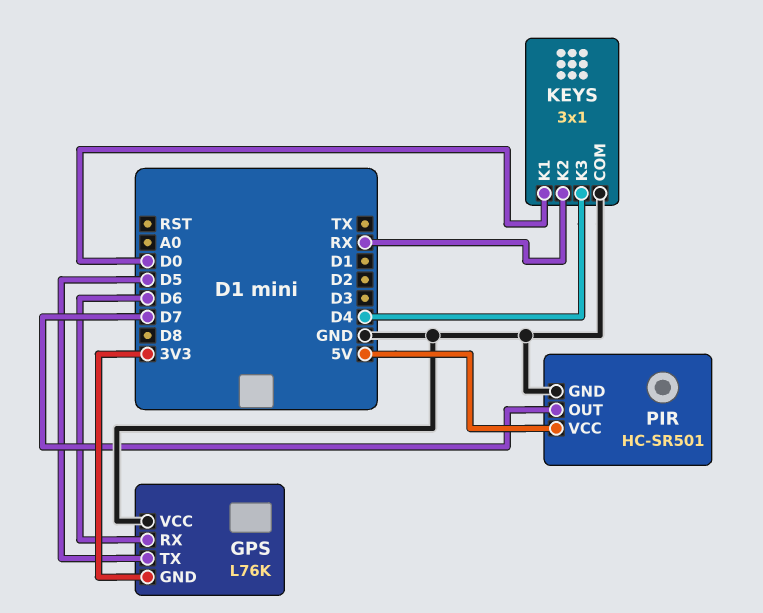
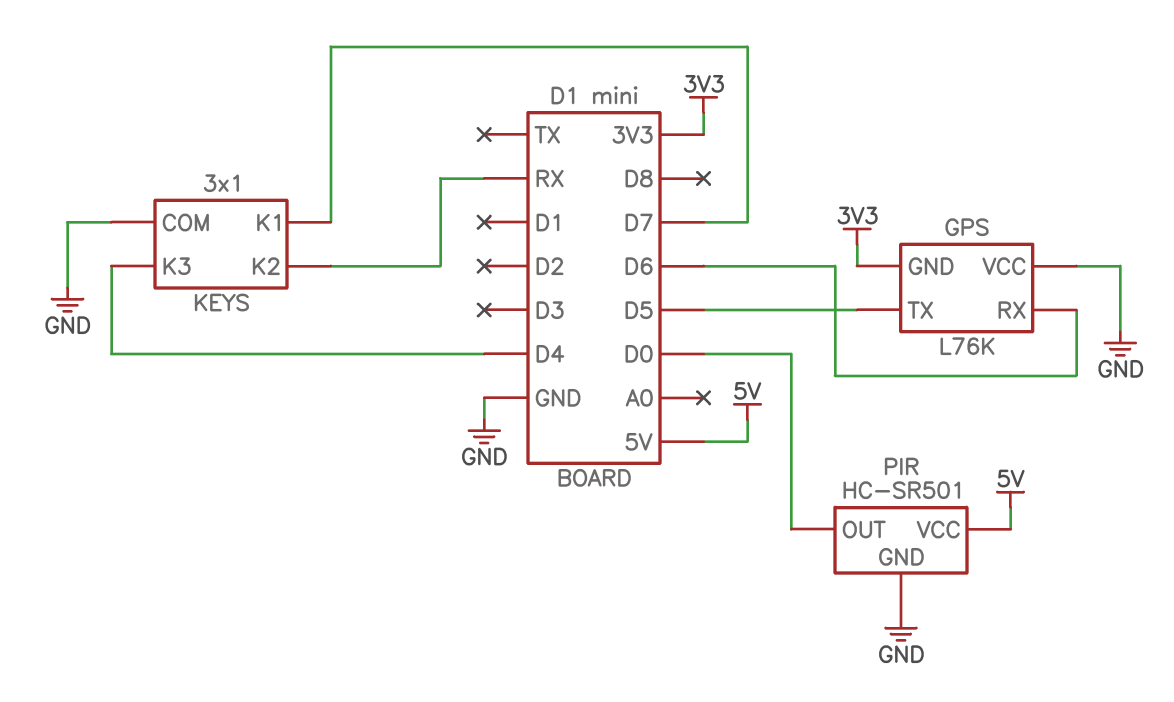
KEYS pin K1: D0 -> D7
PIR pin OUT: D7 -> D0

